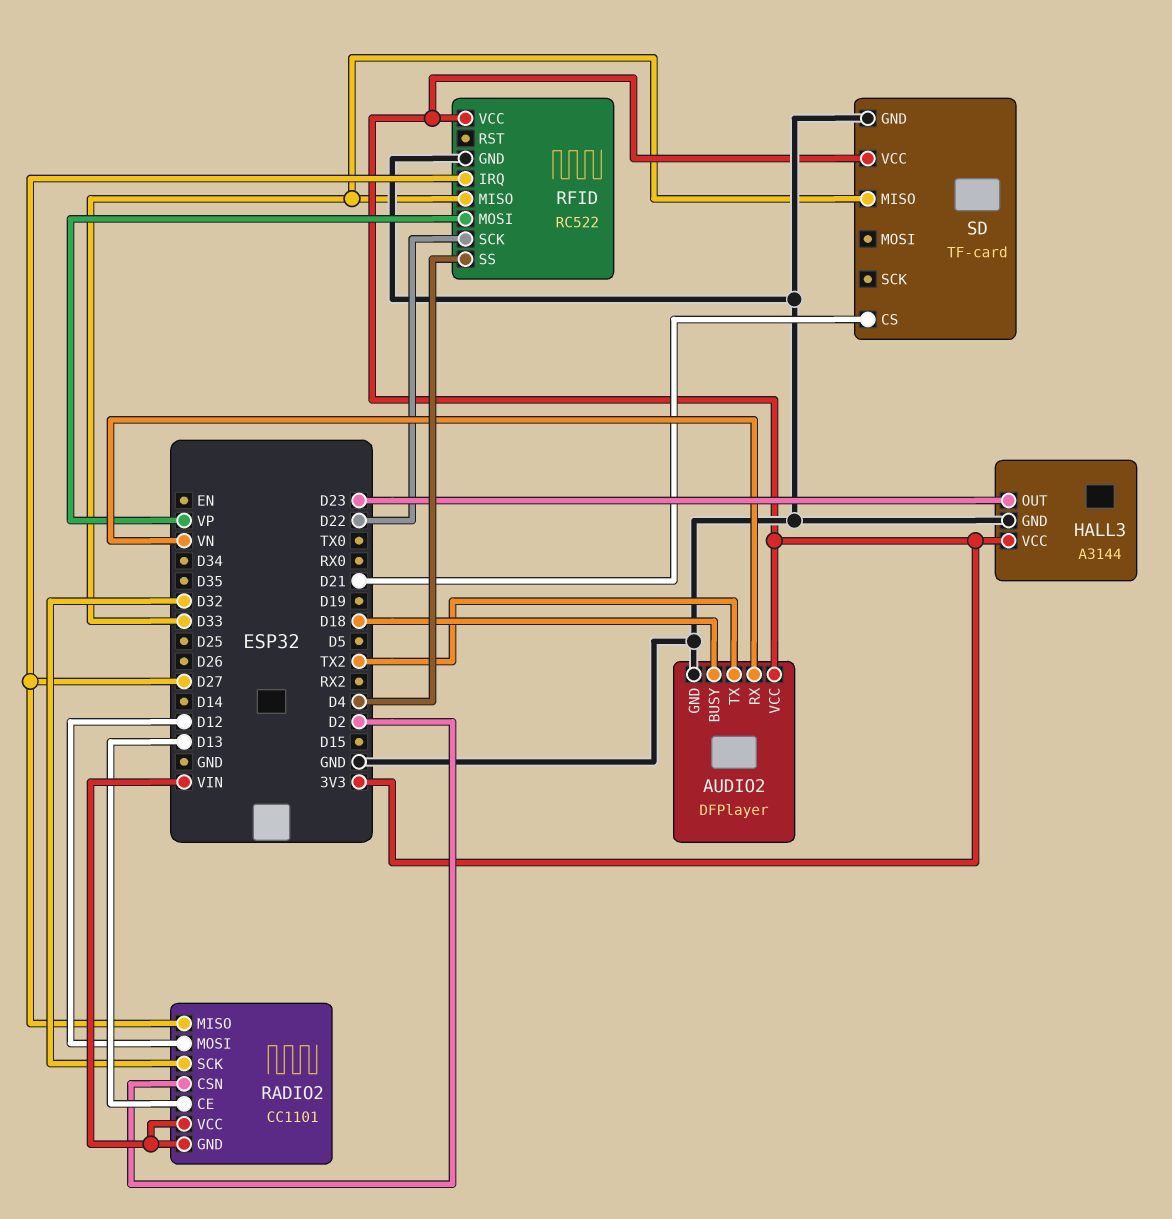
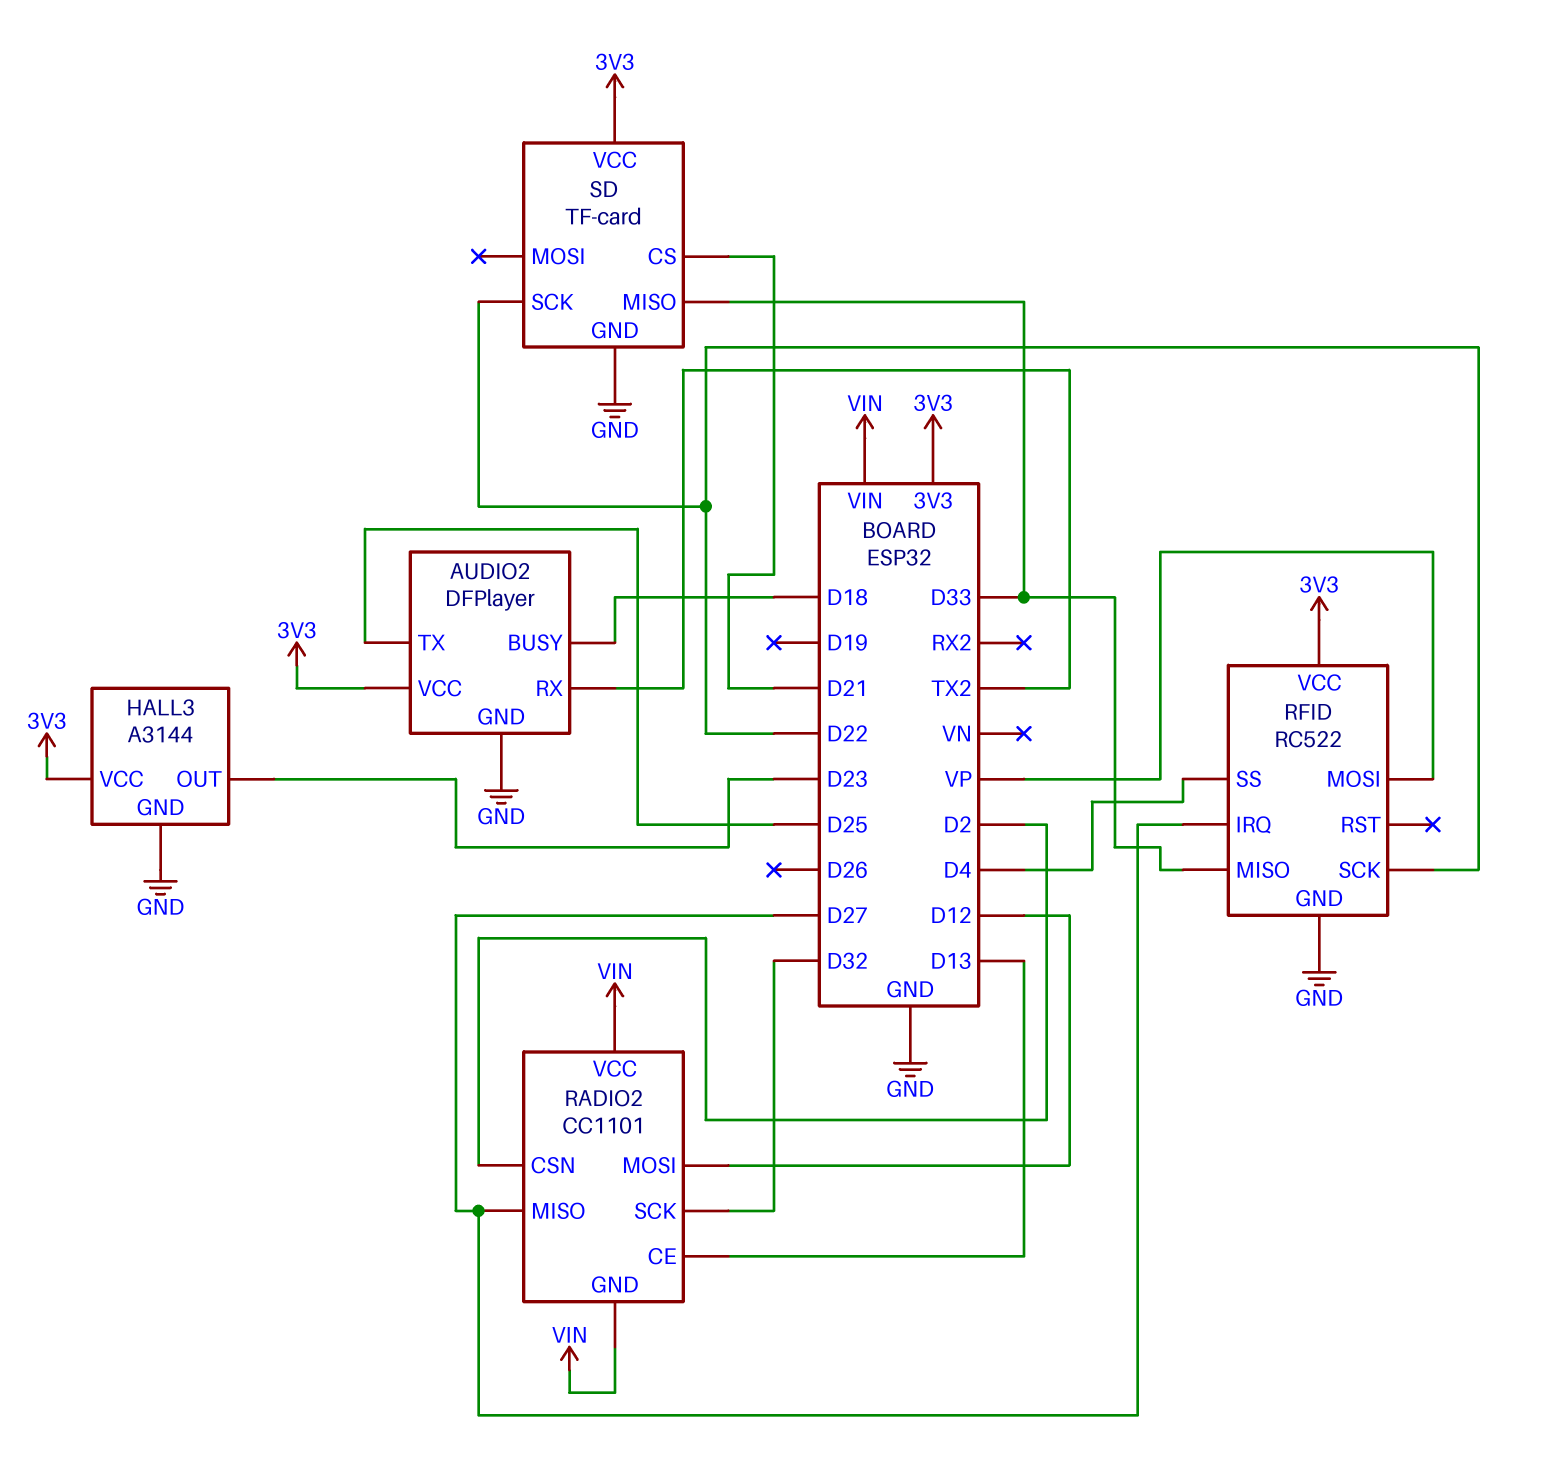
AUDIO2 pin RX: VN -> TX2
AUDIO2 pin TX: TX2 -> D25
SD pin SCK: none -> D22

